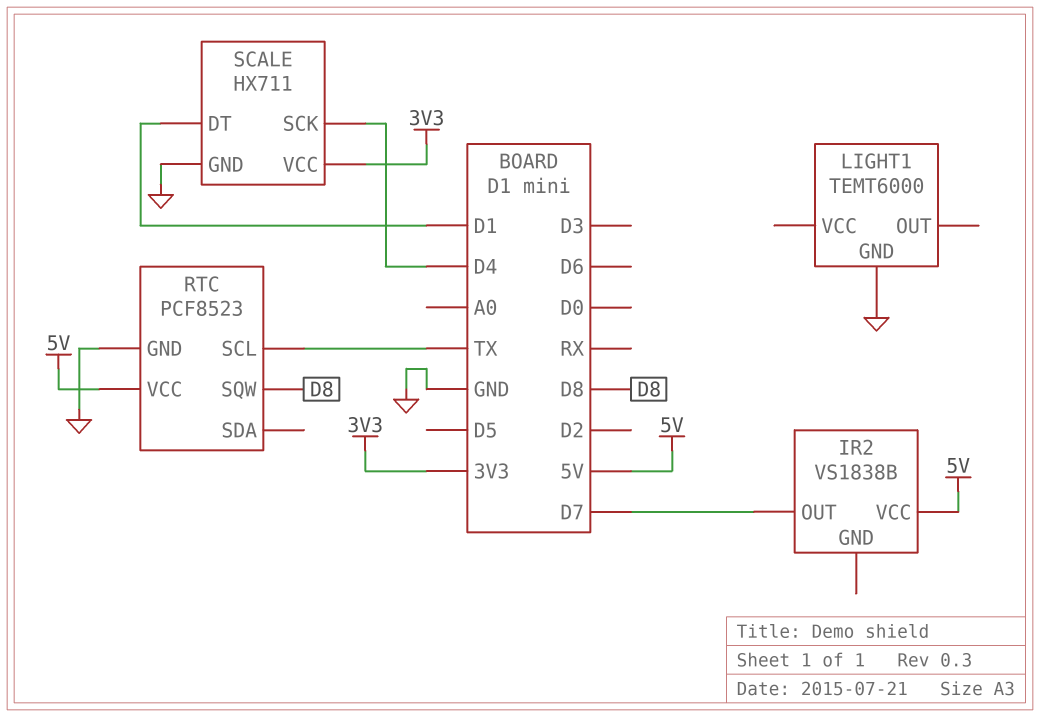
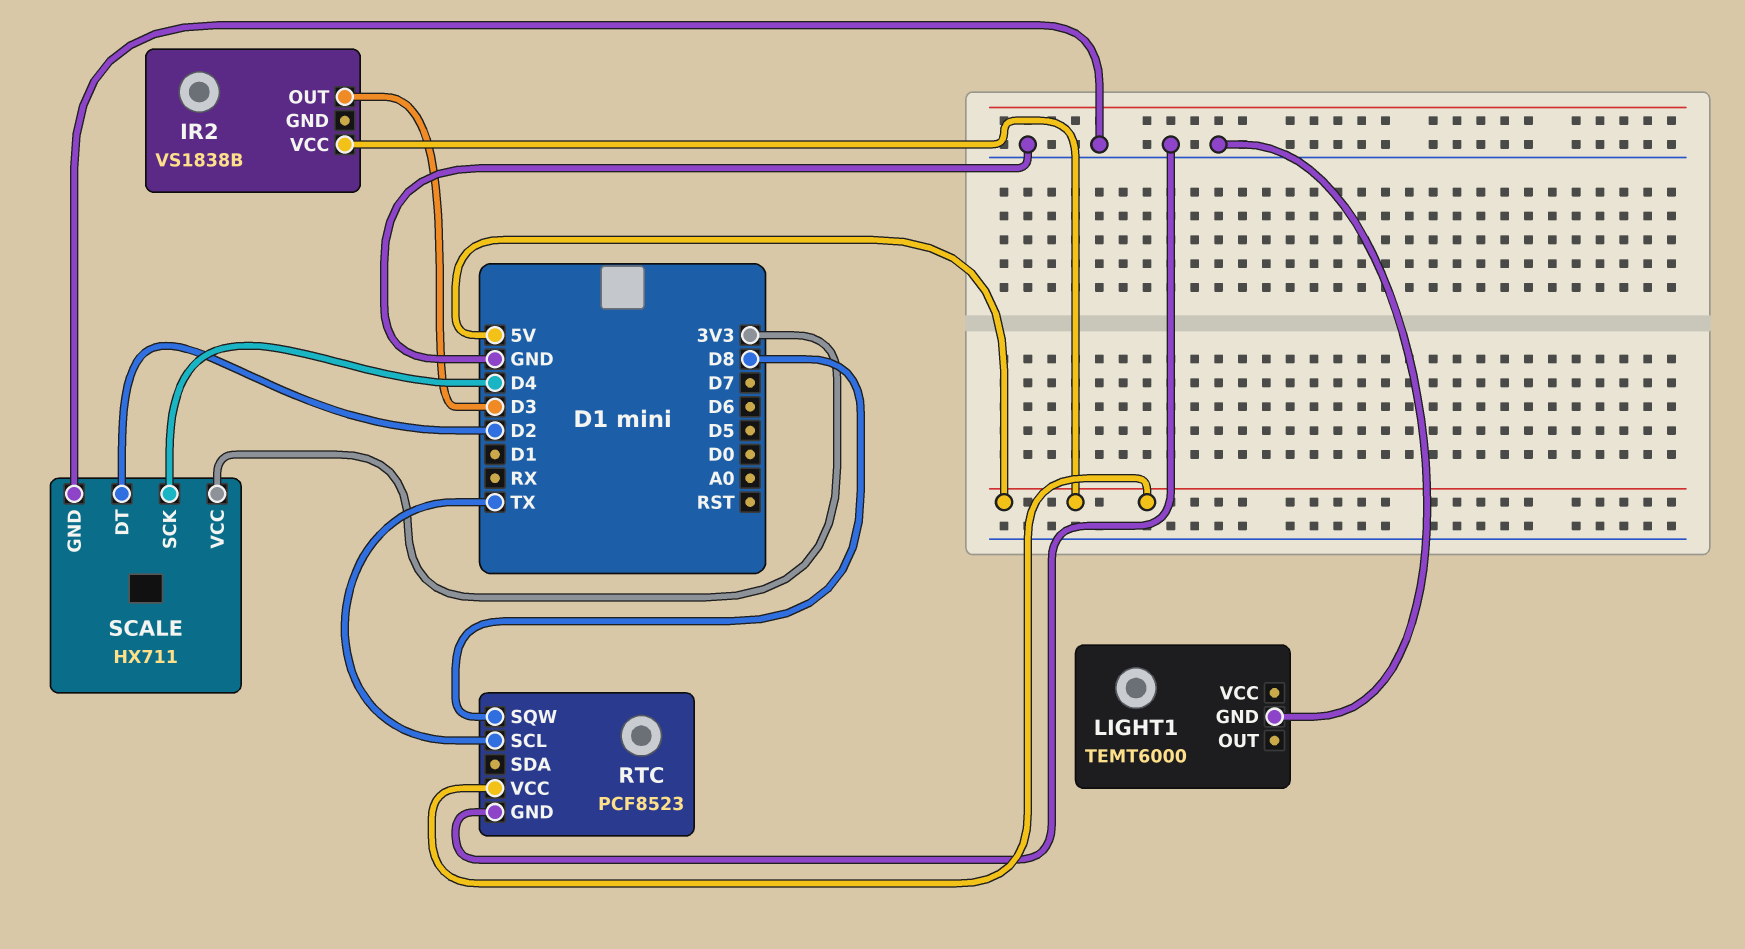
IR2 pin OUT: D7 -> D3
SCALE pin DT: D1 -> D2

